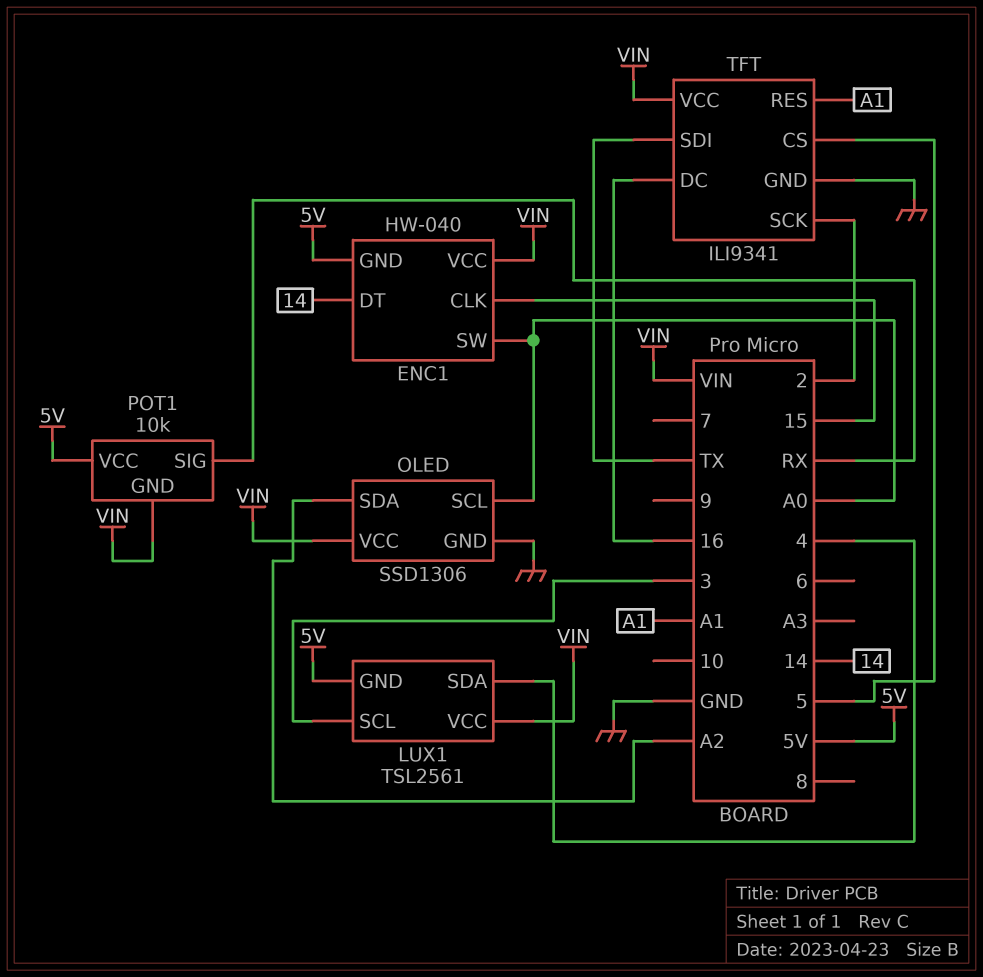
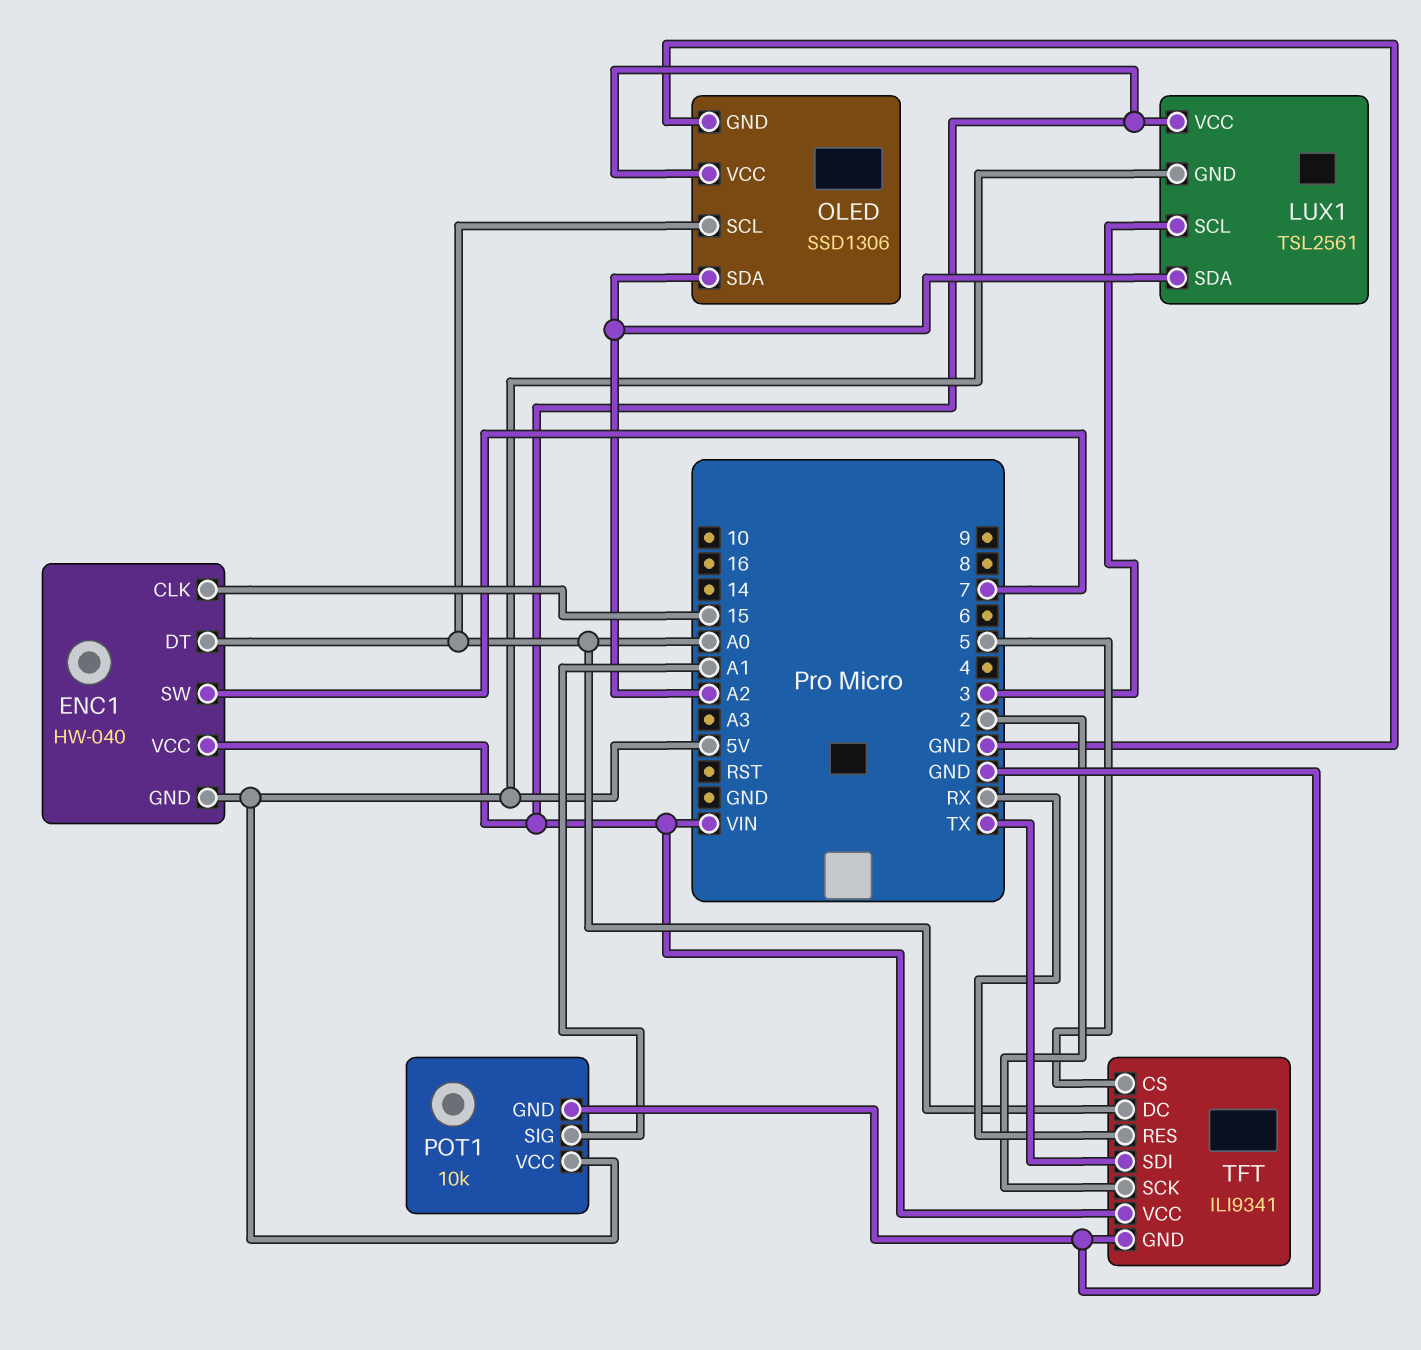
ENC1 pin DT: 14 -> A0
ENC1 pin SW: A0 -> 7
LUX1 pin SDA: 4 -> A2
POT1 pin GND: VIN -> GND
POT1 pin SIG: RX -> A1
TFT pin DC: 16 -> A0
TFT pin RES: A1 -> RX

